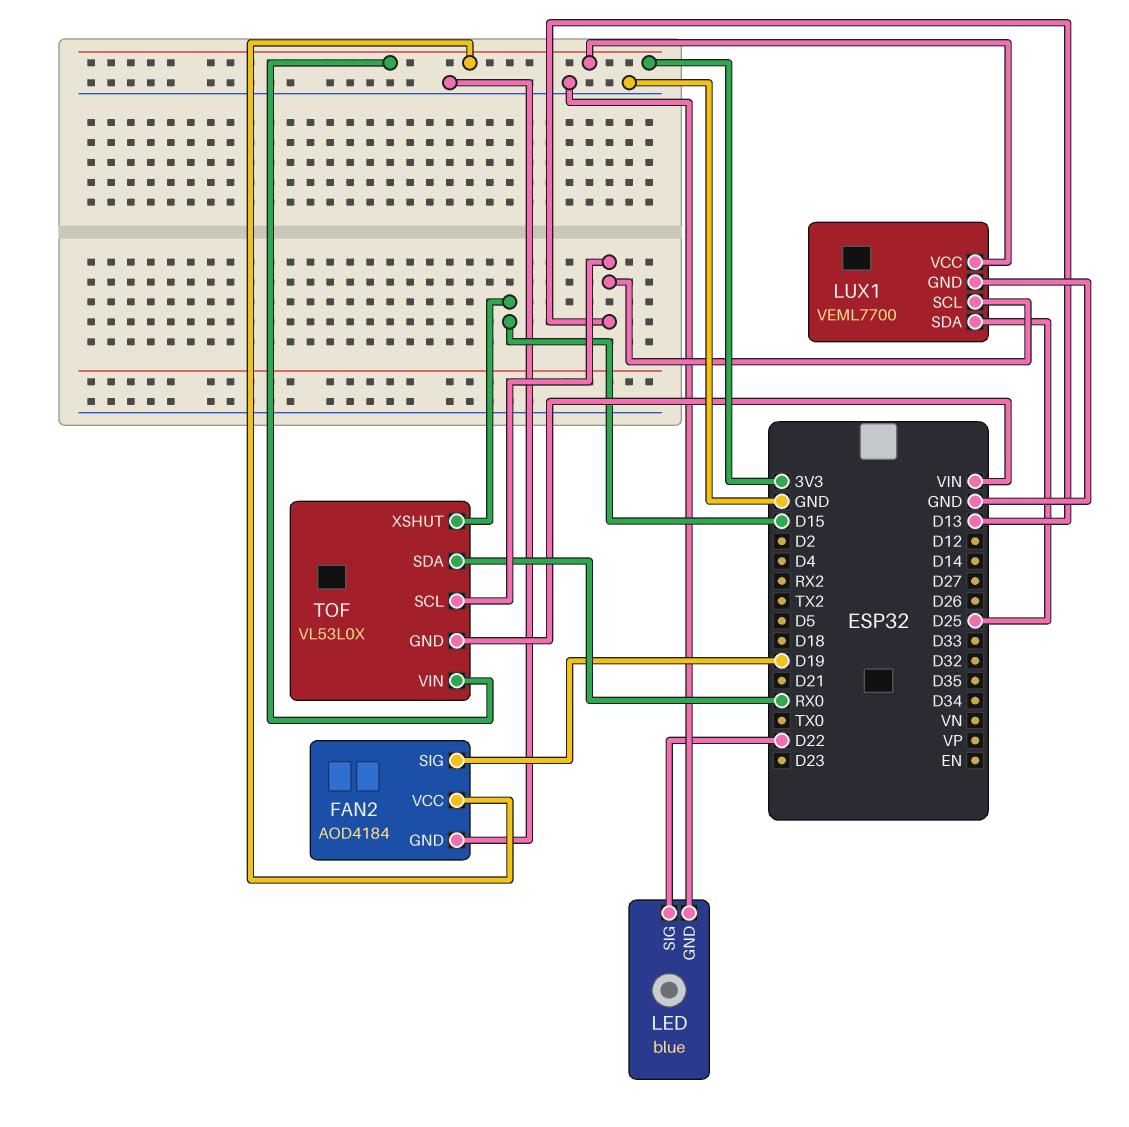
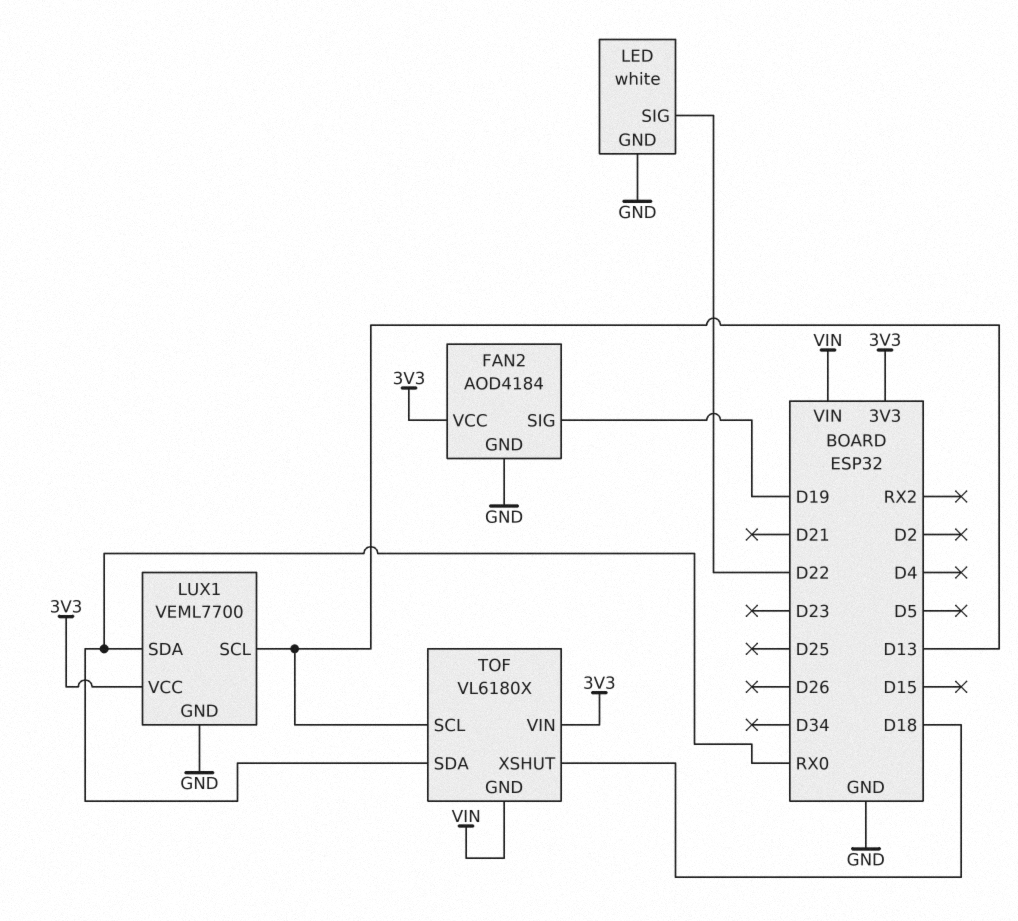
LED: blue -> white
LUX1 pin SDA: D25 -> RX0
TOF: VL53L0X -> VL6180X
TOF pin XSHUT: D15 -> D18

